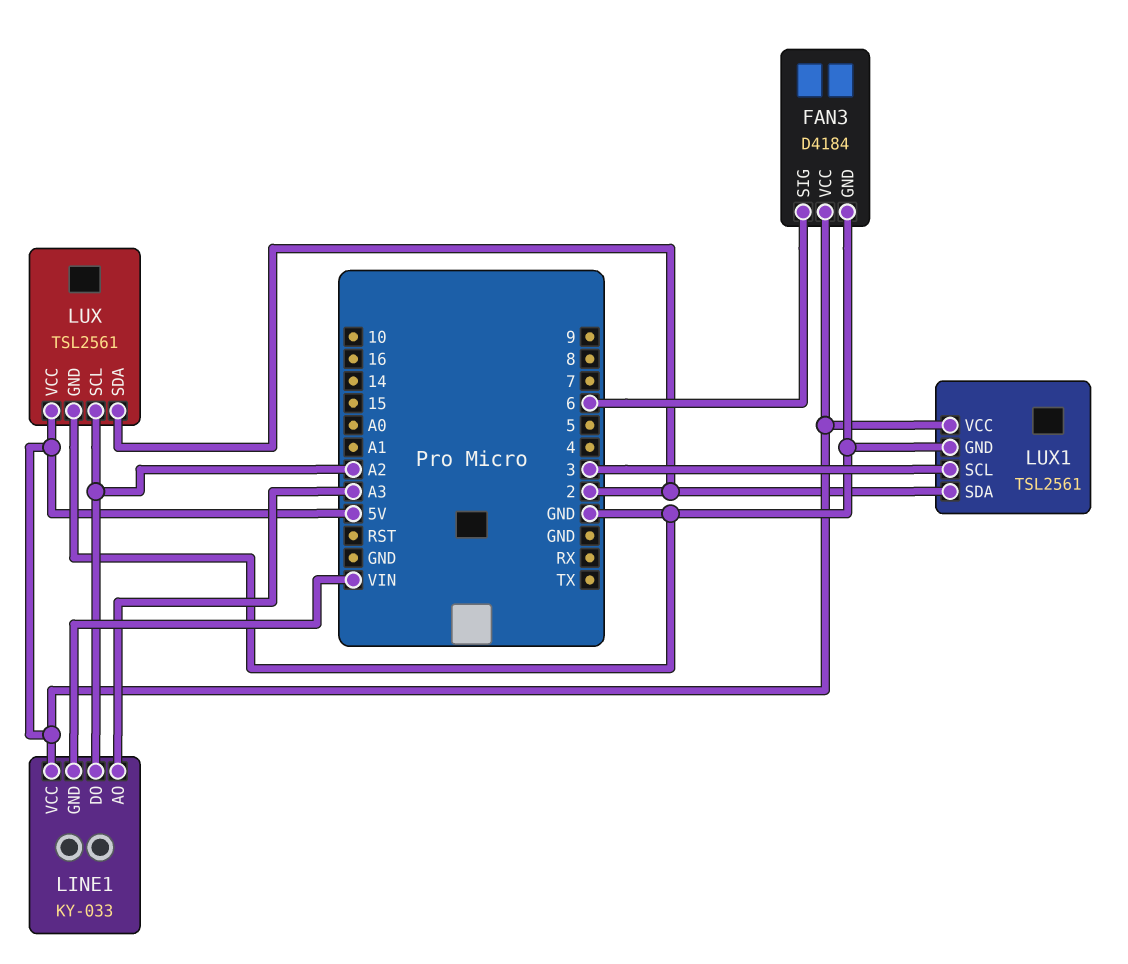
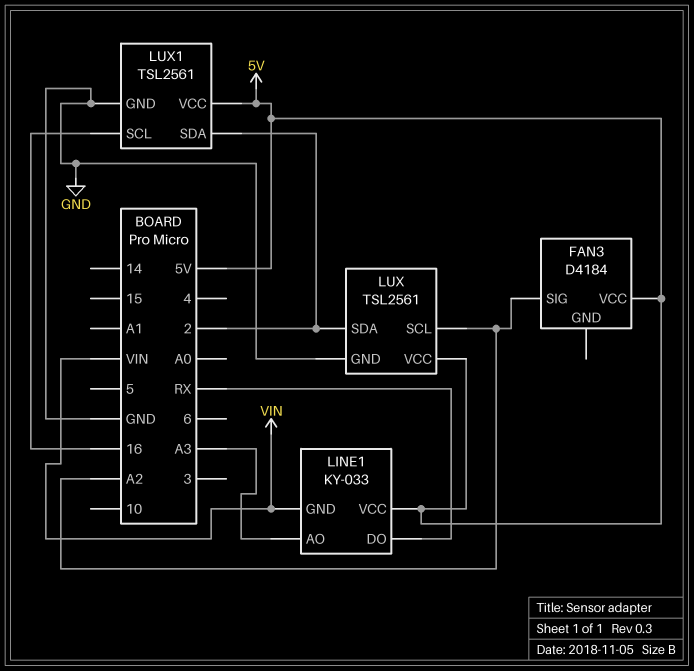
FAN3 pin GND: GND -> none
FAN3 pin SIG: 6 -> A2
LINE1 pin DO: A2 -> RX
LUX1 pin SCL: 3 -> 16

